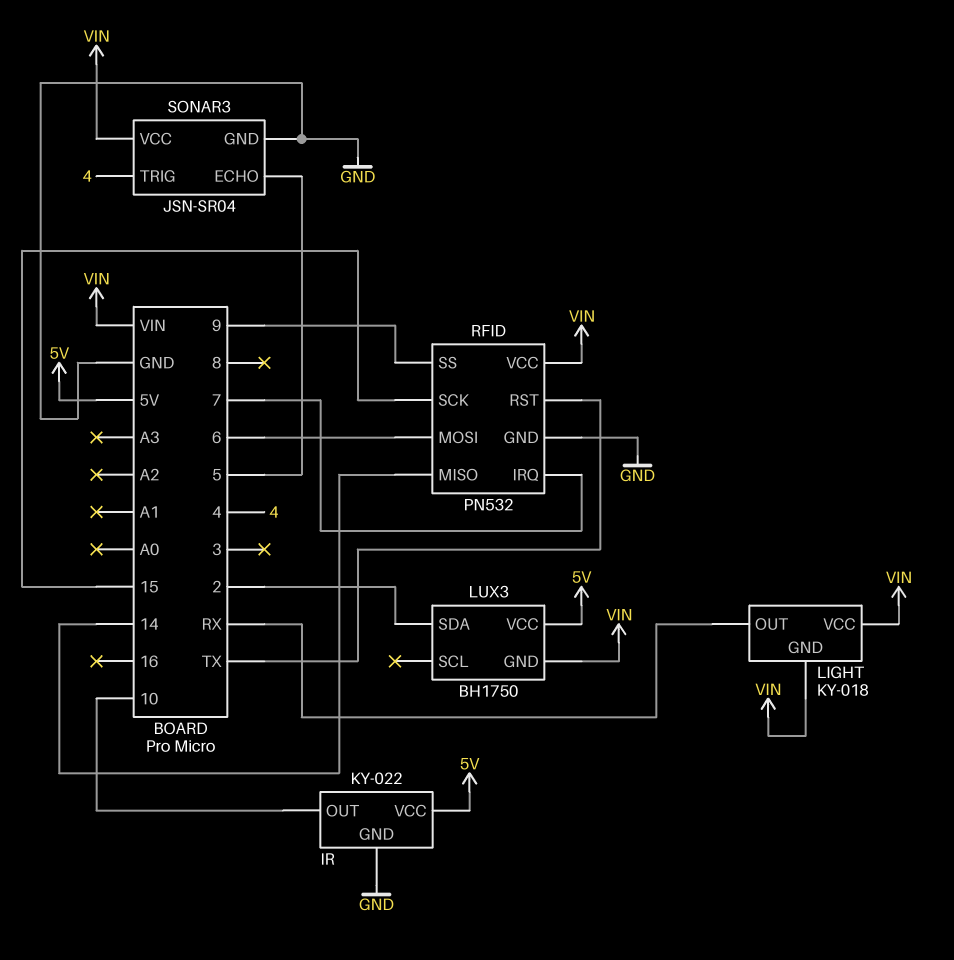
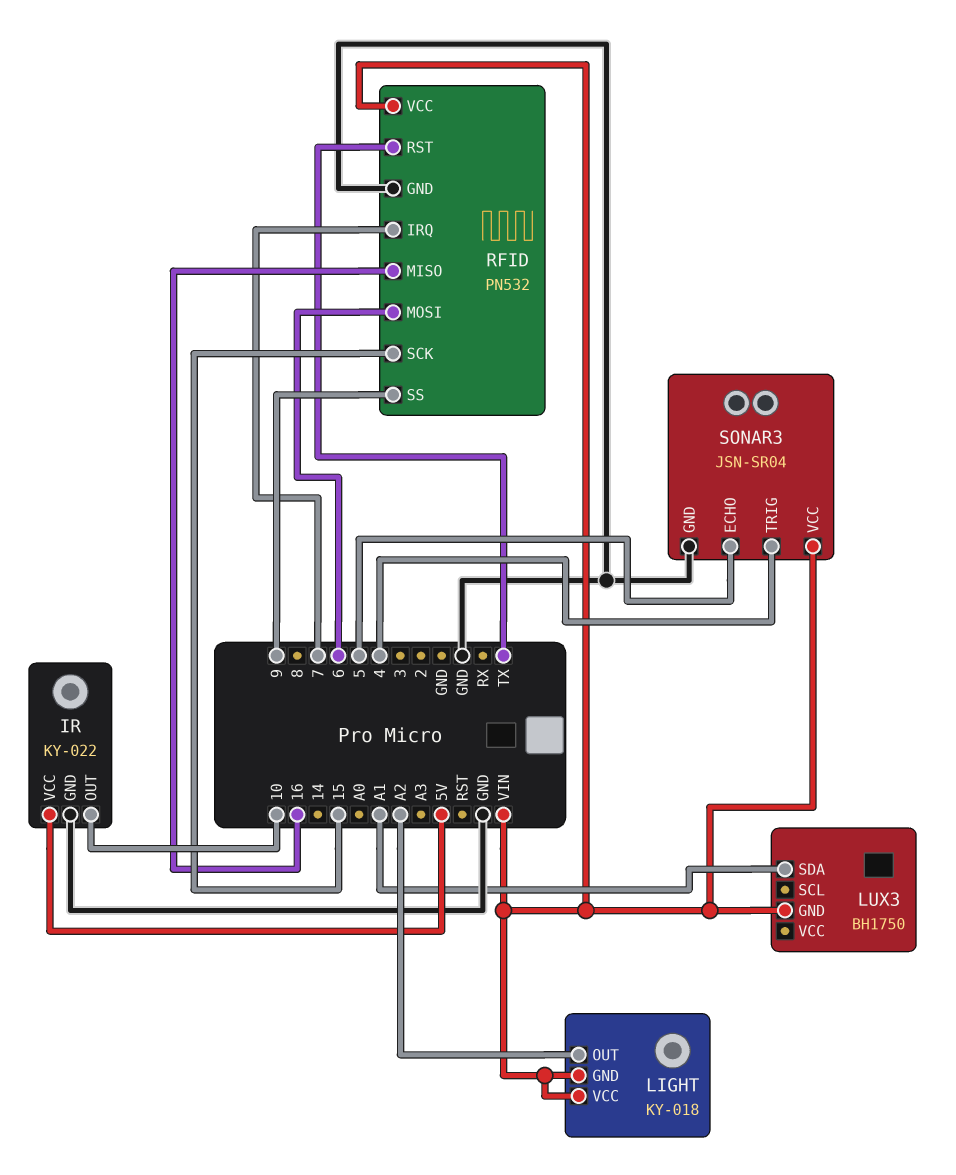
LIGHT pin OUT: RX -> A2
LUX3 pin SDA: 2 -> A1
LUX3 pin VCC: 5V -> none
RFID pin MISO: 14 -> 16

